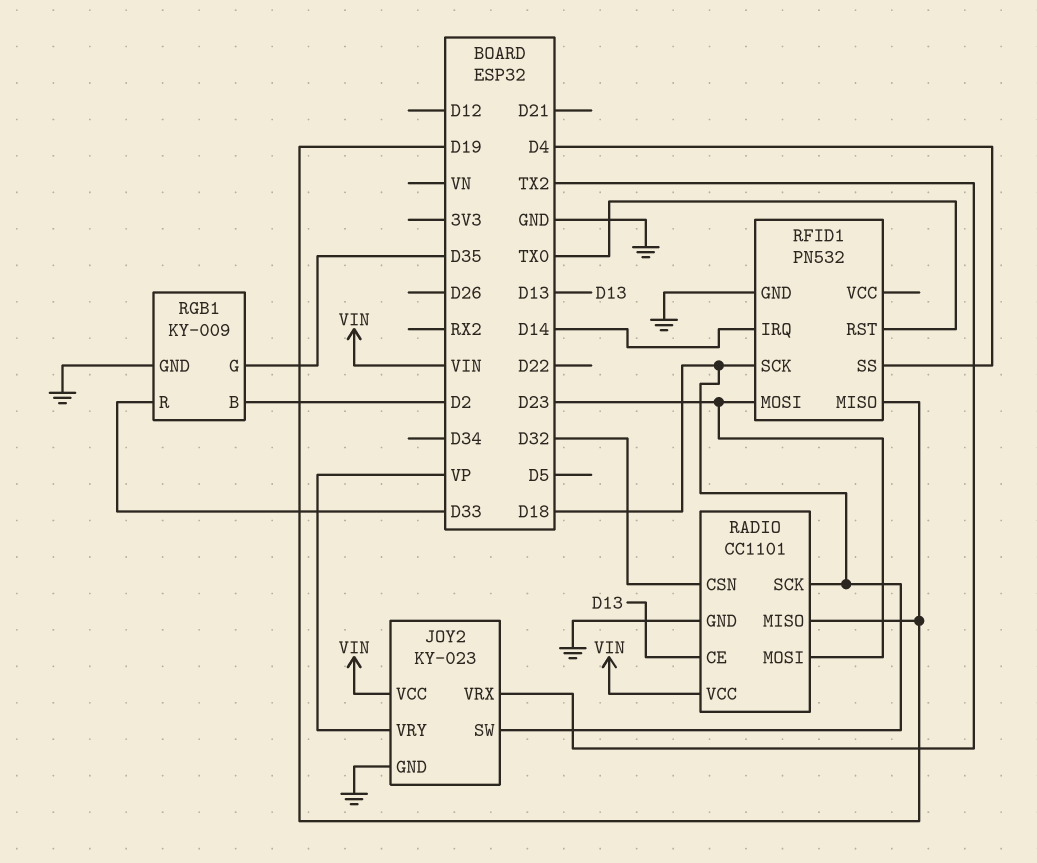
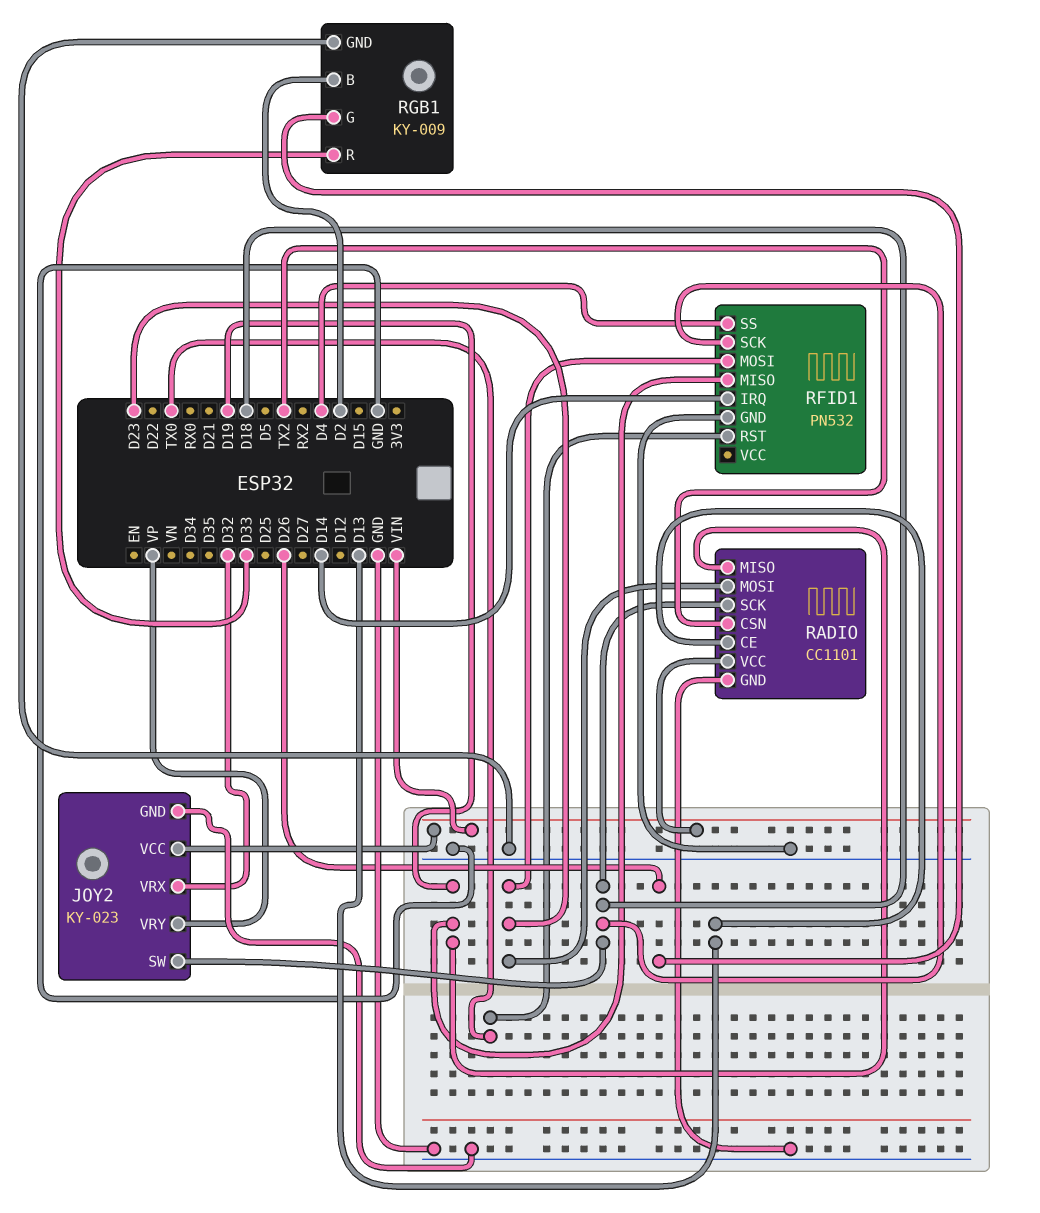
JOY2 pin VRX: TX2 -> D32
RADIO pin CSN: D32 -> TX2
RGB1 pin G: D35 -> D26

